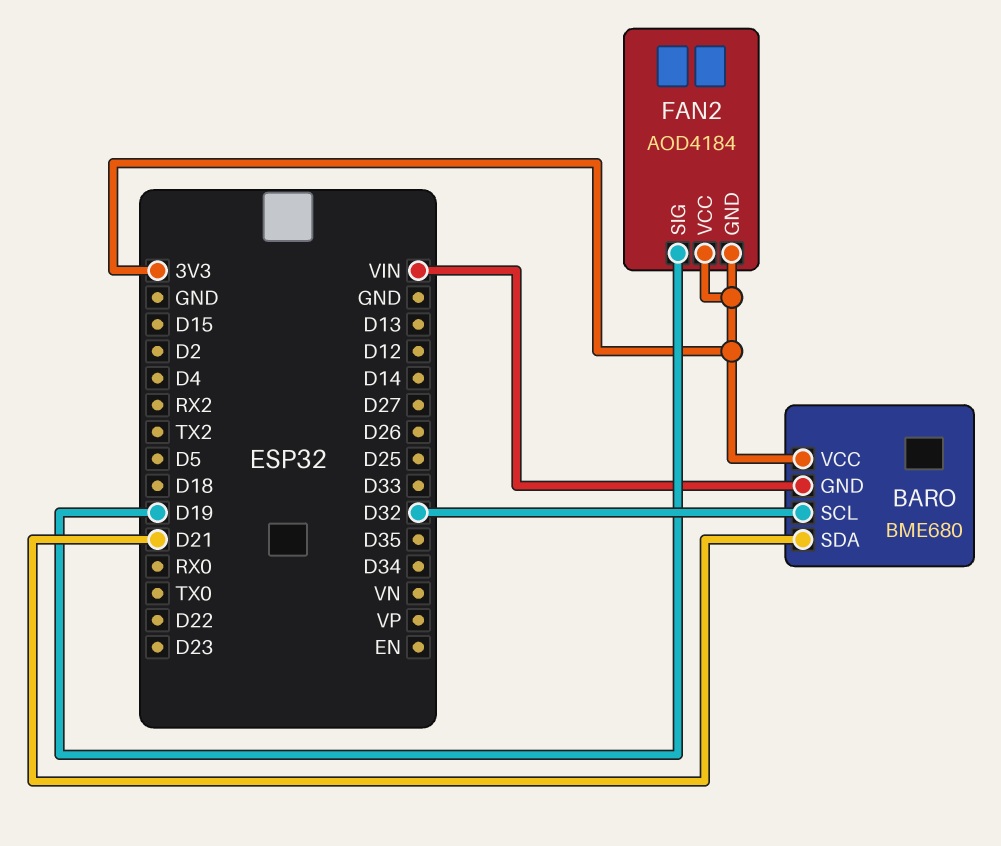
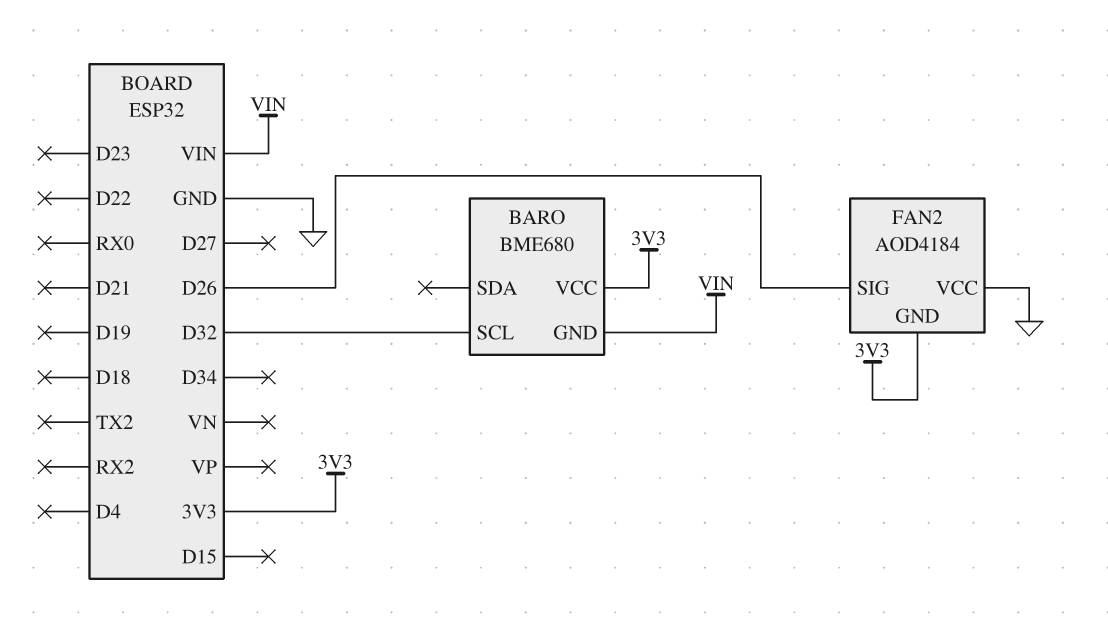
BARO pin SDA: D21 -> none
FAN2 pin SIG: D19 -> D26
FAN2 pin VCC: 3V3 -> GND

